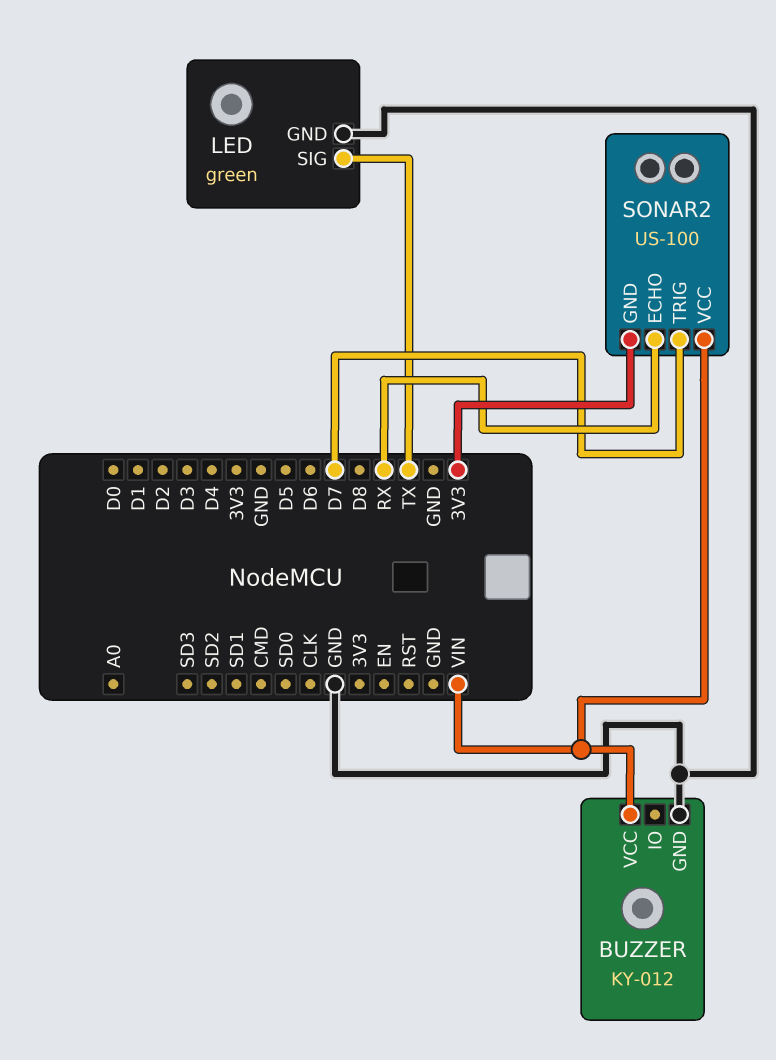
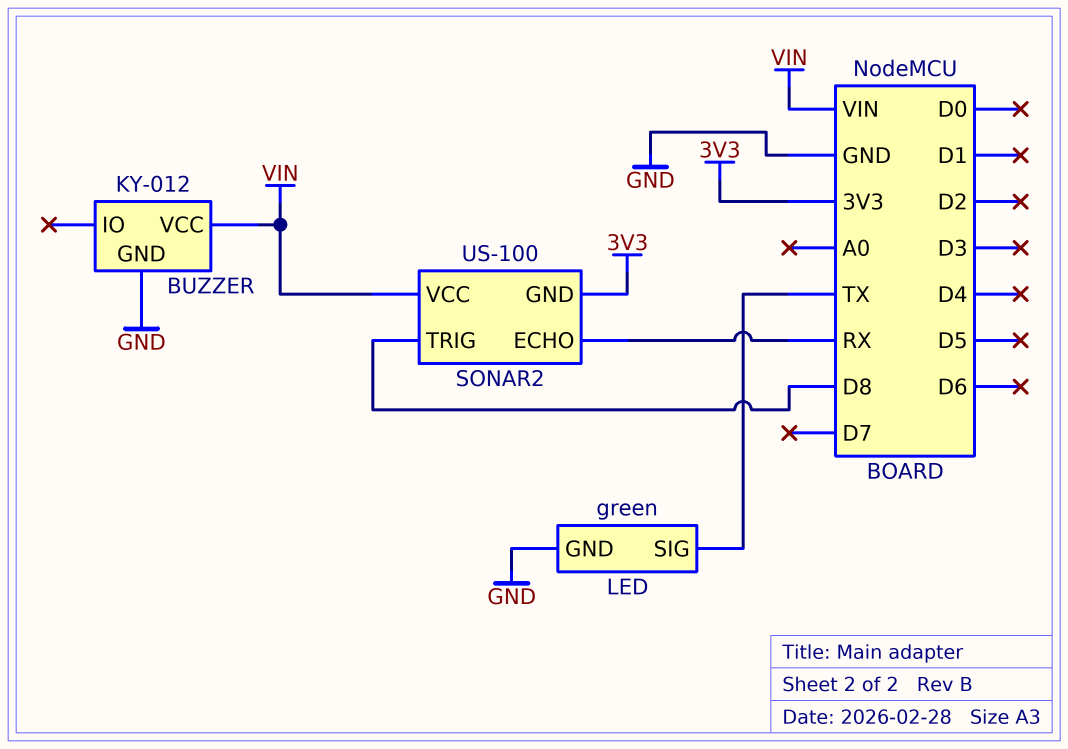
SONAR2 pin TRIG: D7 -> D8

